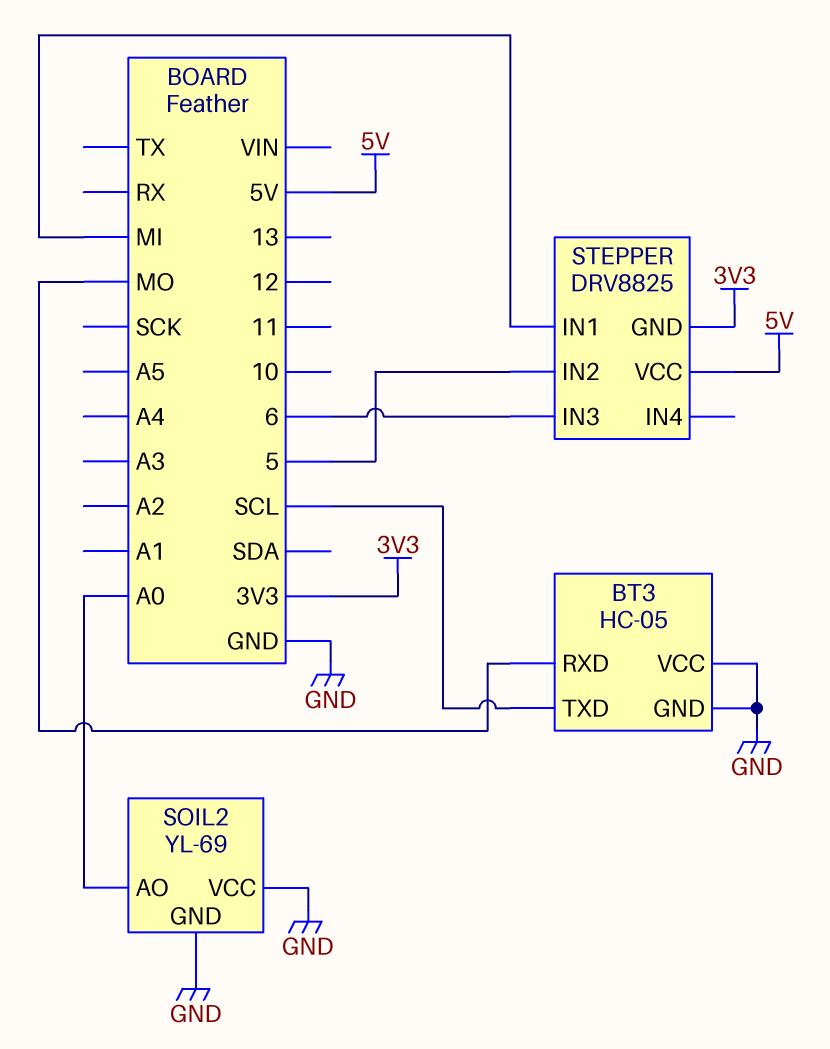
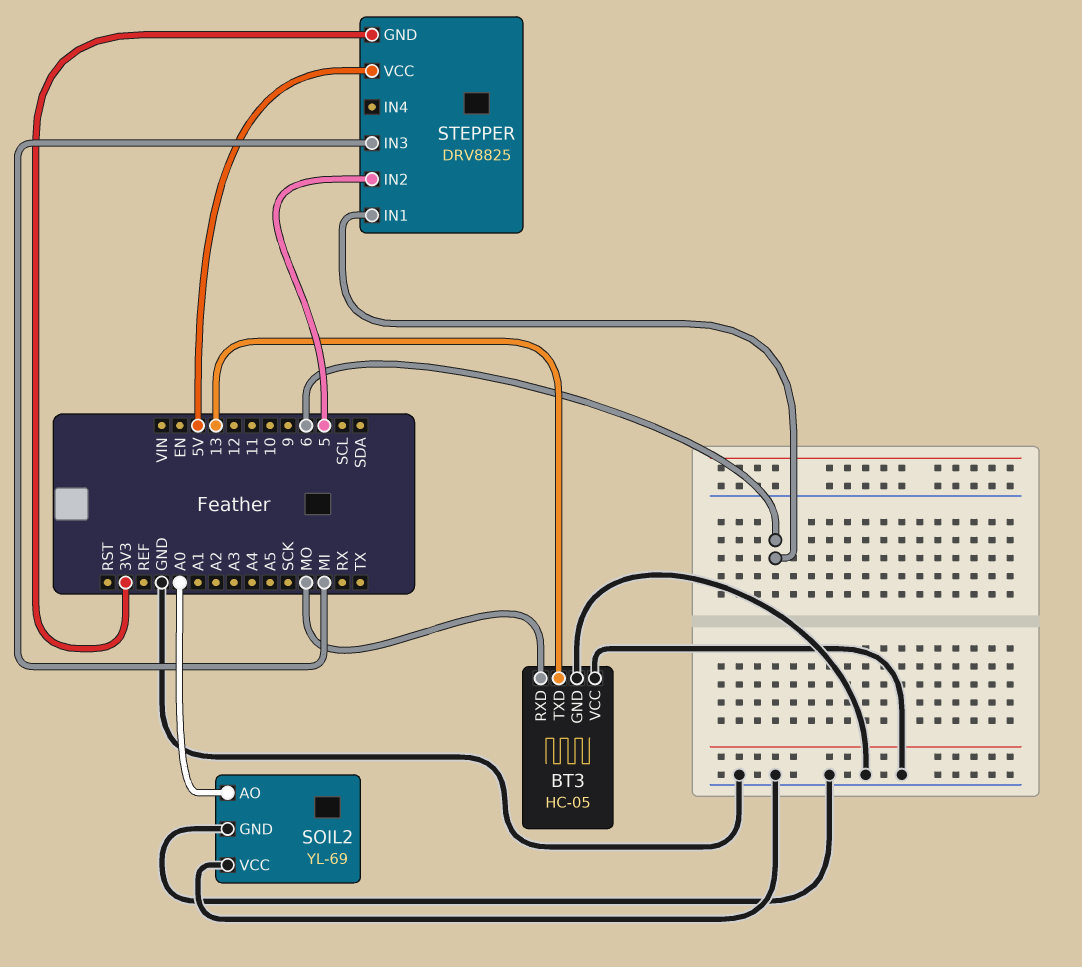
BT3 pin TXD: SCL -> 13
STEPPER pin IN1: MI -> 6
STEPPER pin IN3: 6 -> MI

